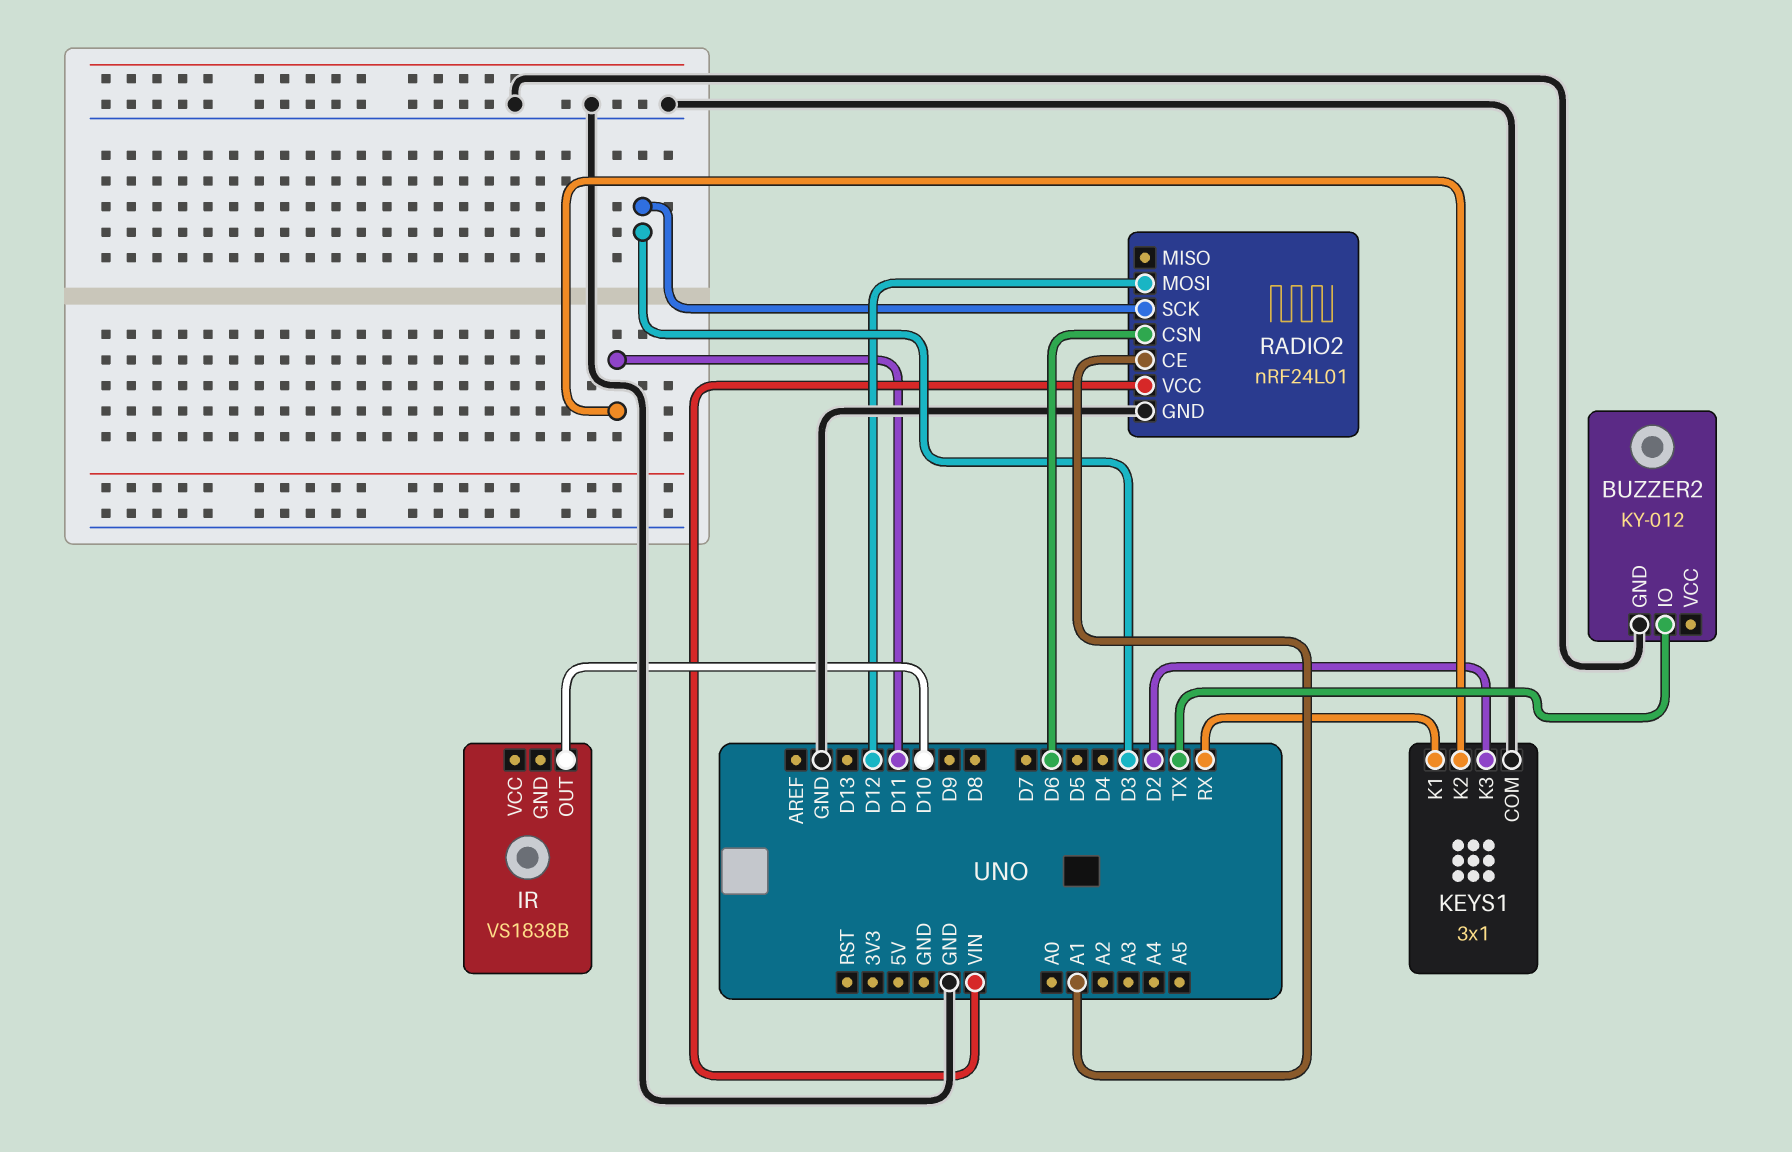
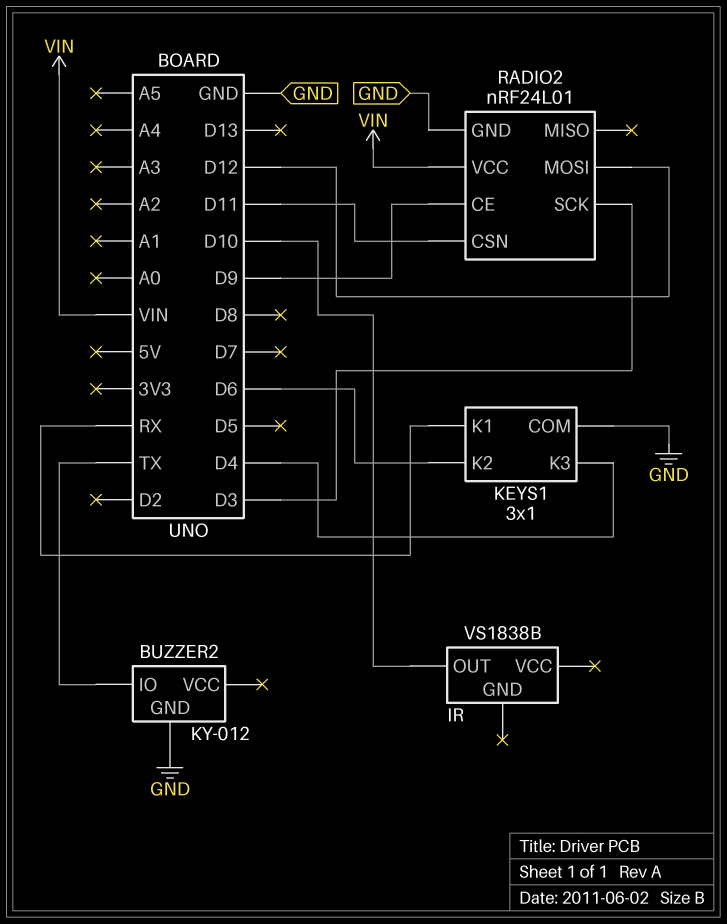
KEYS1 pin K2: D11 -> D6
KEYS1 pin K3: D2 -> D4
RADIO2 pin CE: A1 -> D9
RADIO2 pin CSN: D6 -> D11

